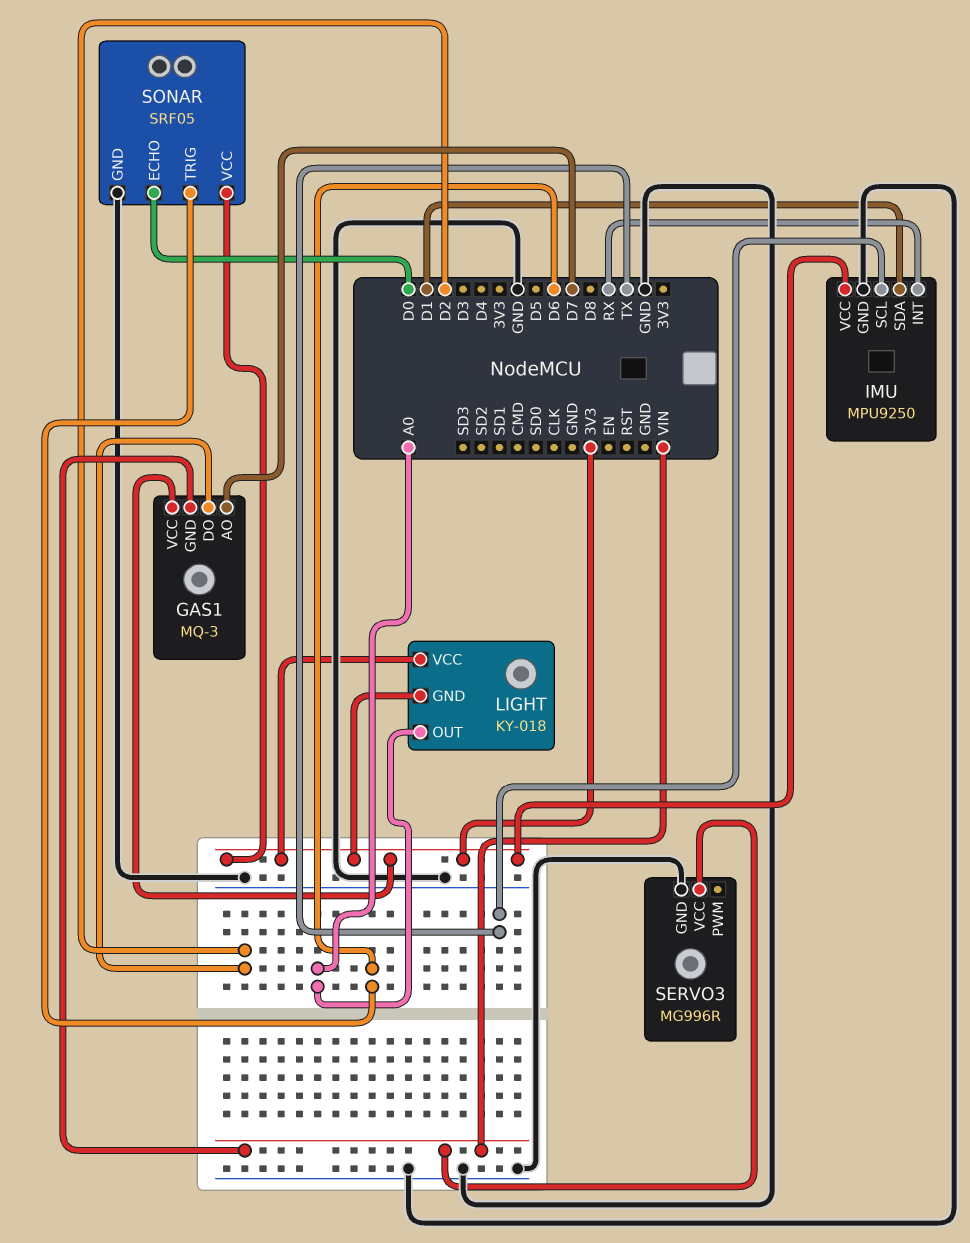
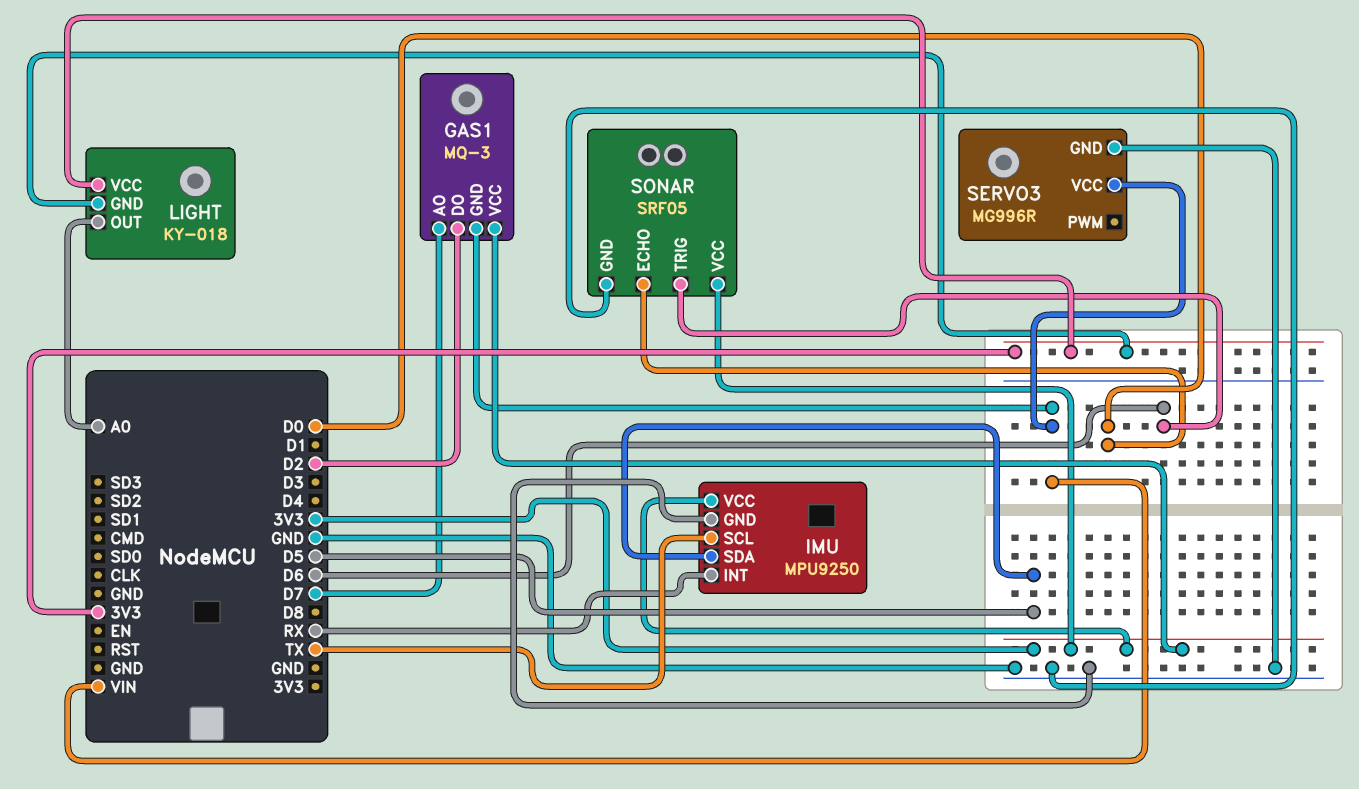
IMU pin SDA: D1 -> D5

